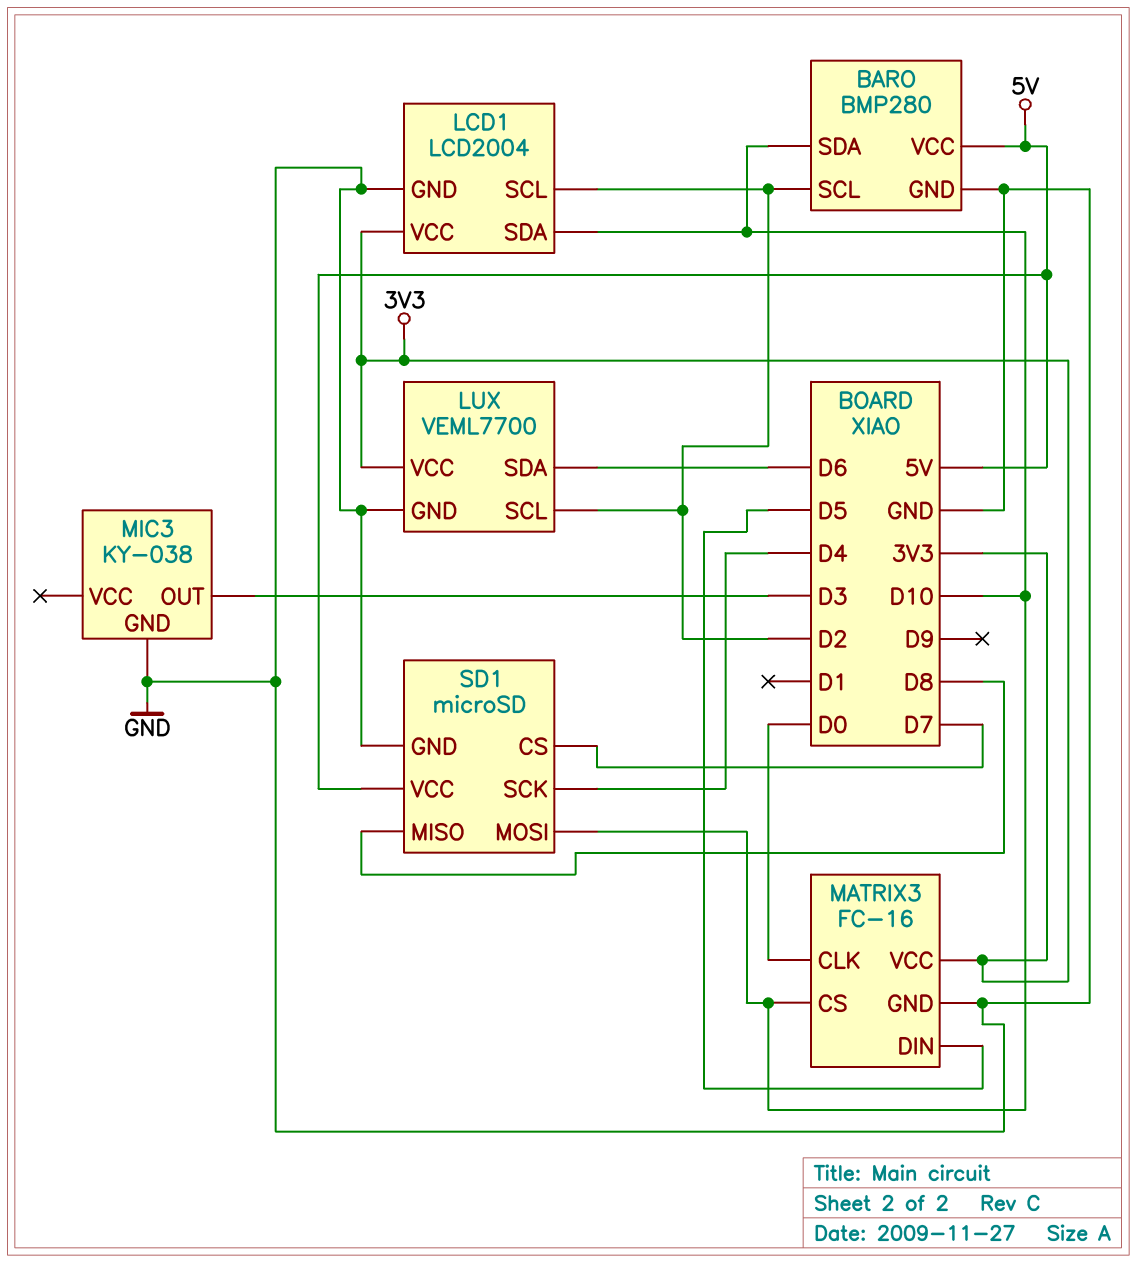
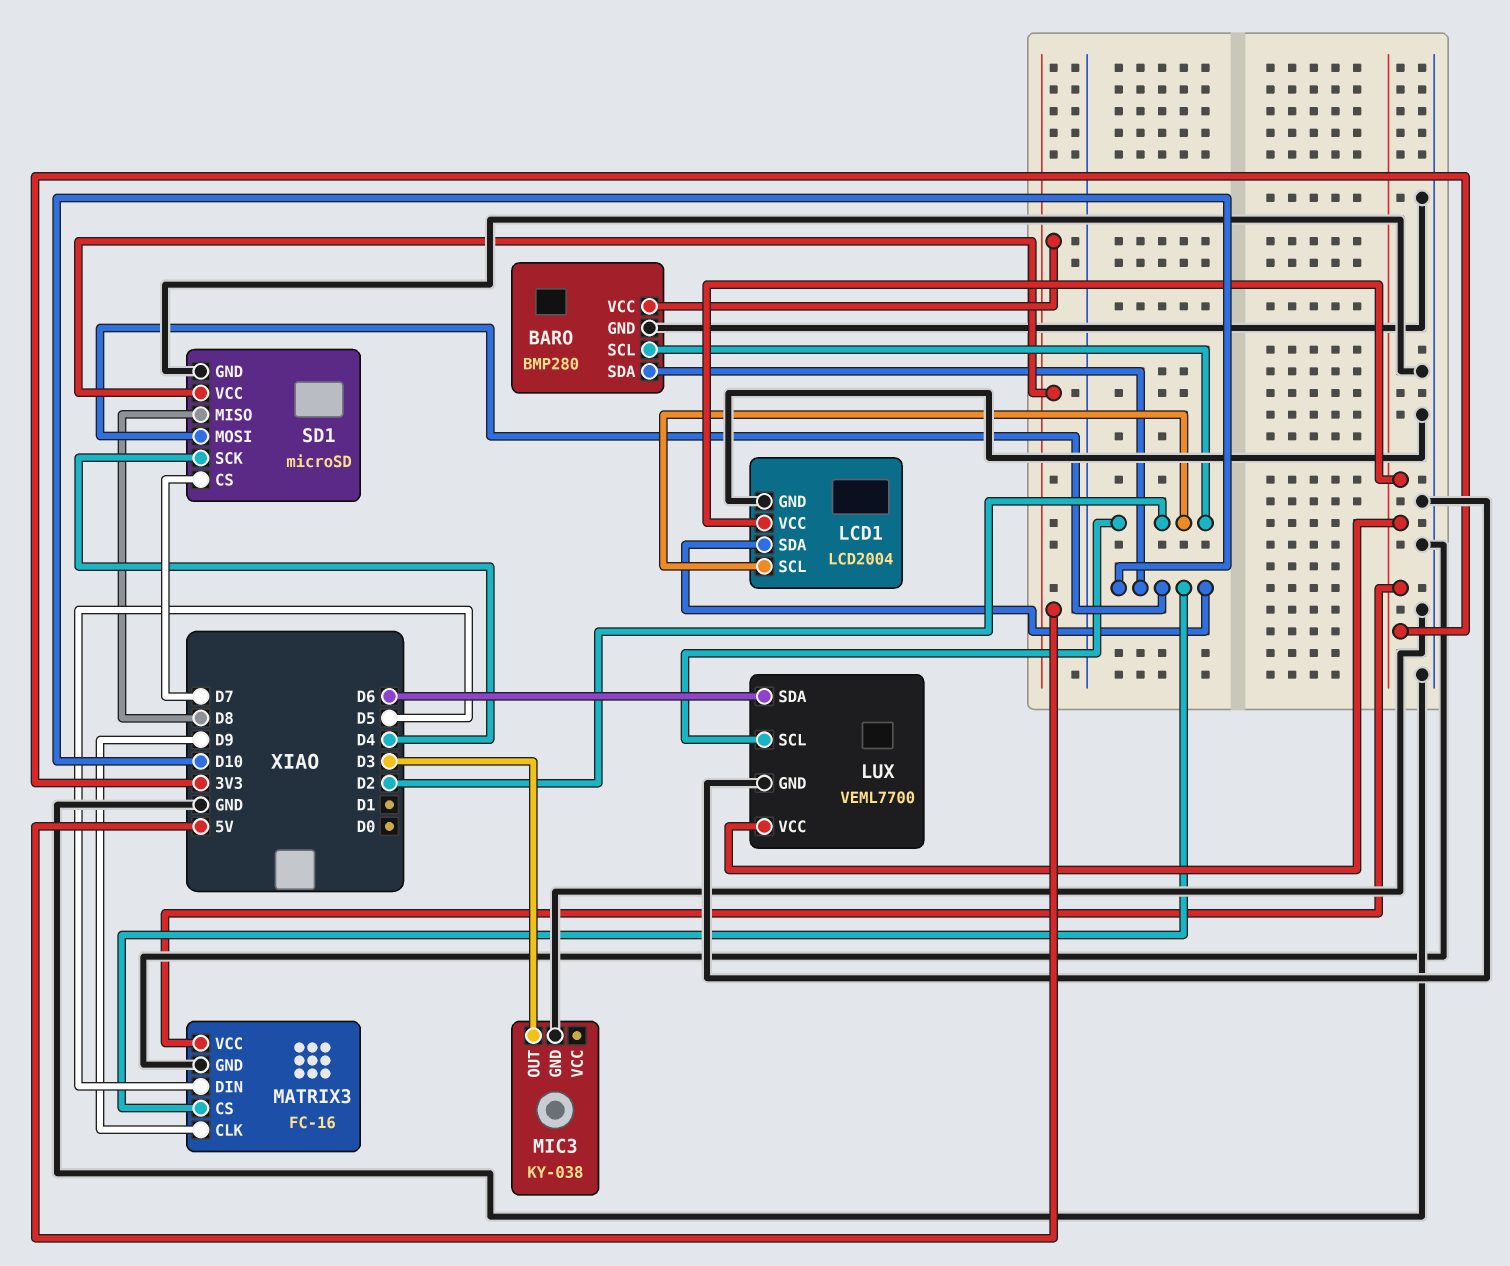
MATRIX3 pin CLK: D0 -> D9

